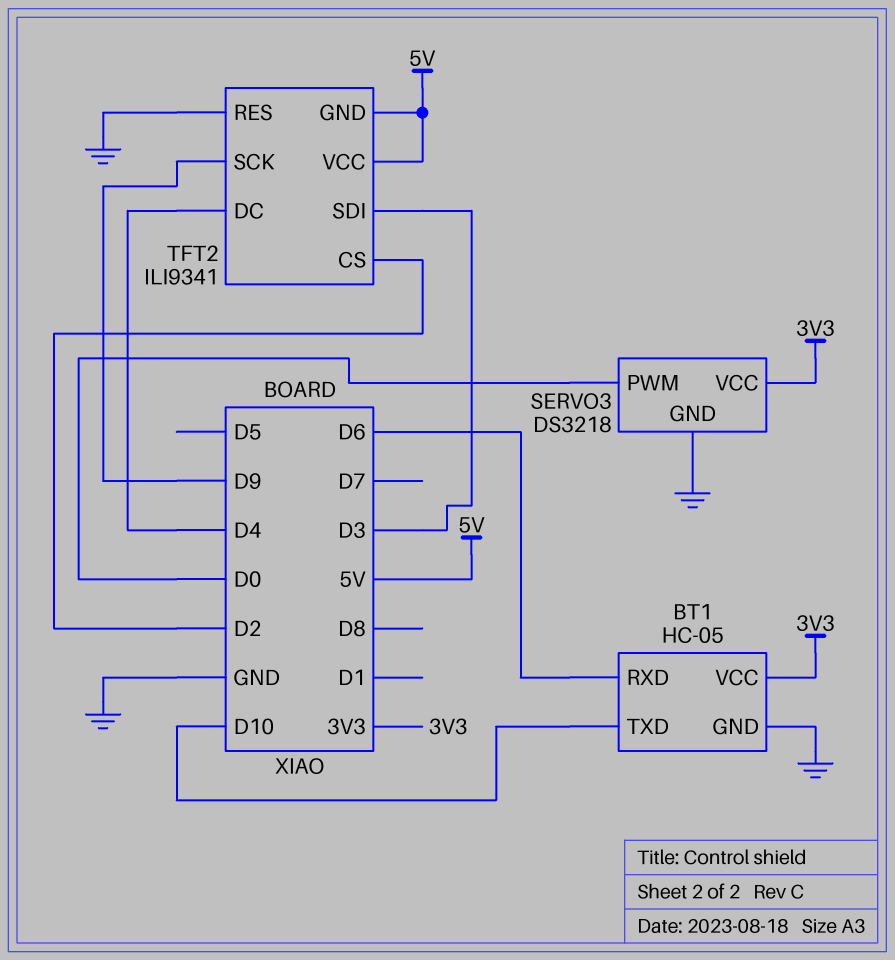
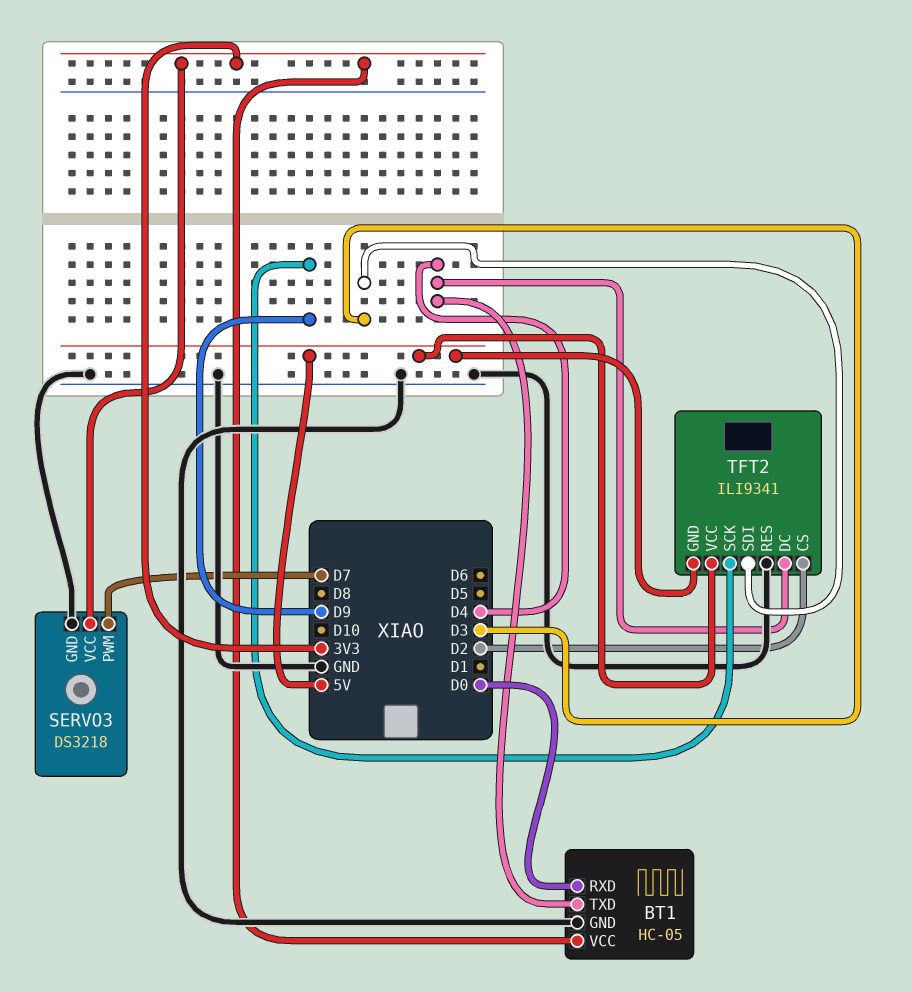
BT1 pin RXD: D6 -> D0
BT1 pin TXD: D10 -> D4
SERVO3 pin PWM: D0 -> D7

